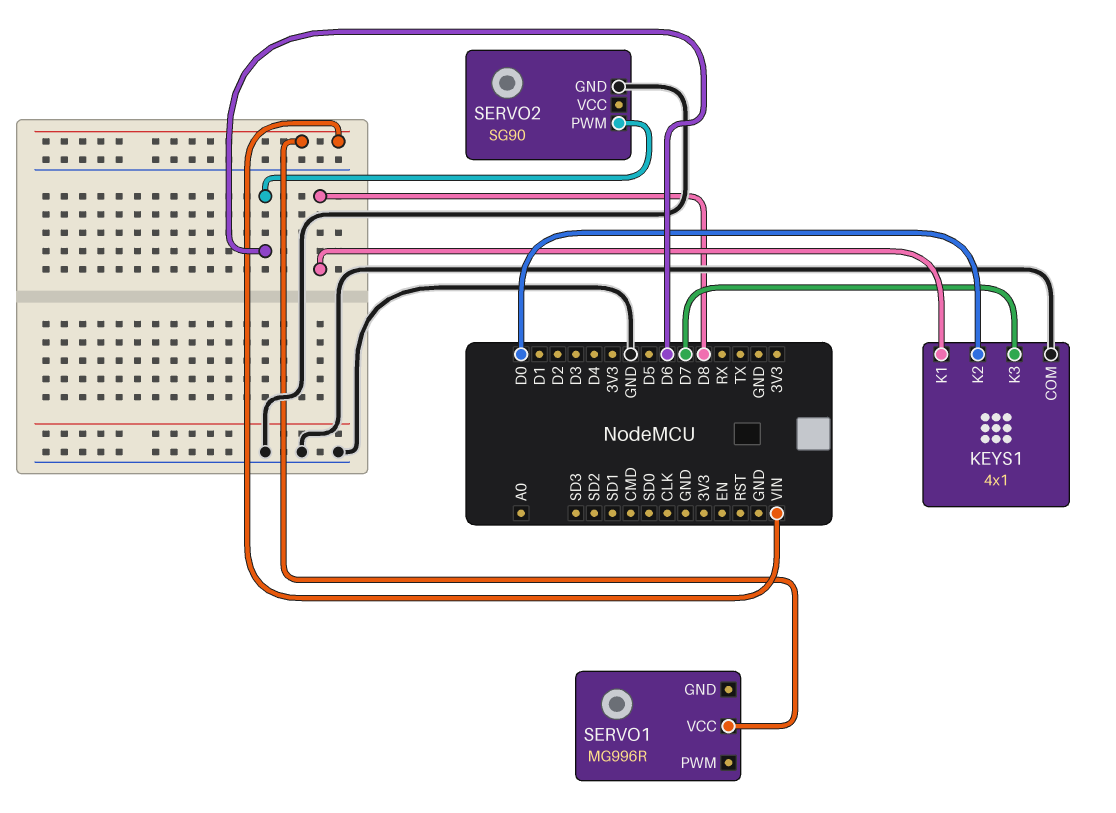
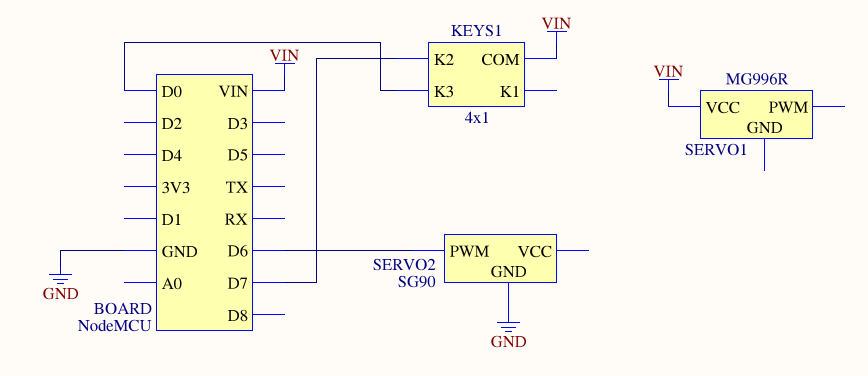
KEYS1 pin COM: GND -> VIN
KEYS1 pin K1: D8 -> none
KEYS1 pin K2: D0 -> D7
KEYS1 pin K3: D7 -> D0

